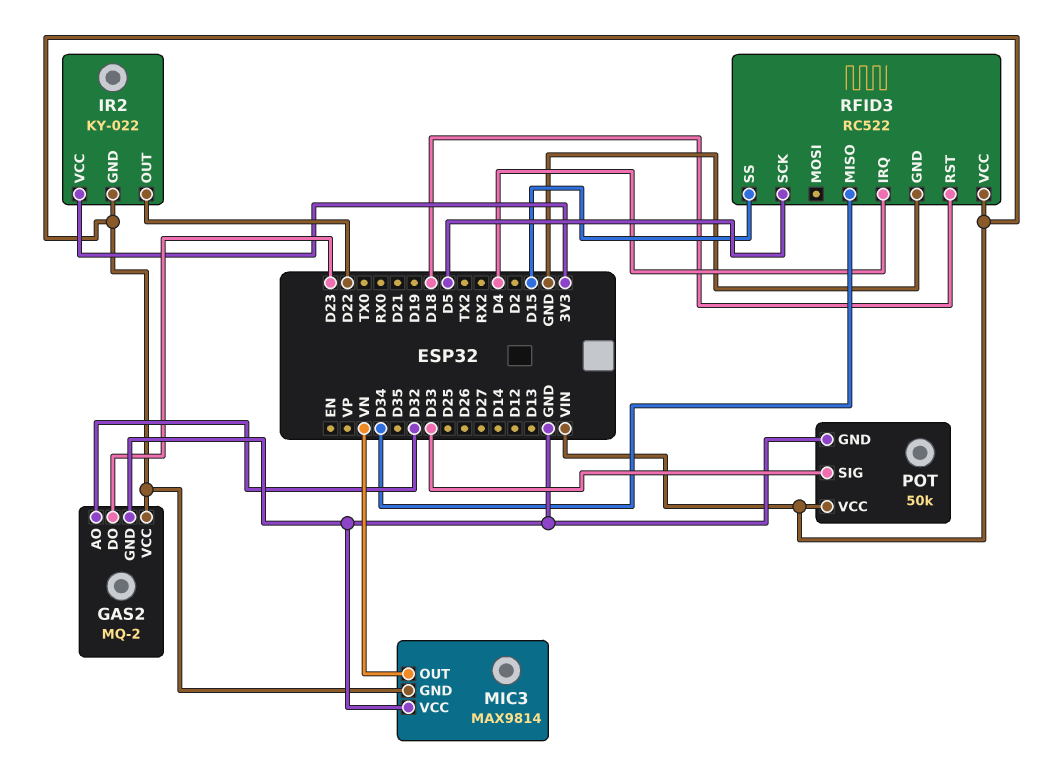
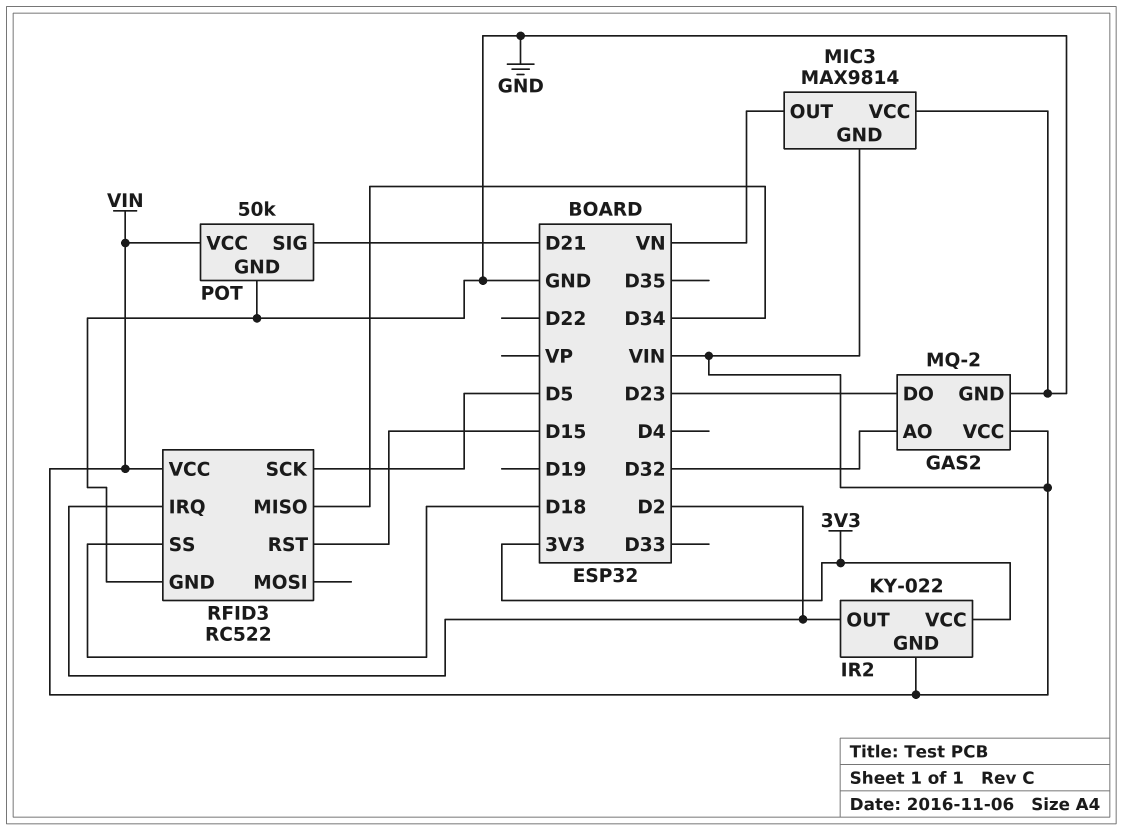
IR2 pin OUT: D22 -> D2
POT pin SIG: D33 -> D21
RFID3 pin IRQ: D4 -> D2
RFID3 pin RST: D18 -> D15
RFID3 pin SS: D15 -> D18

